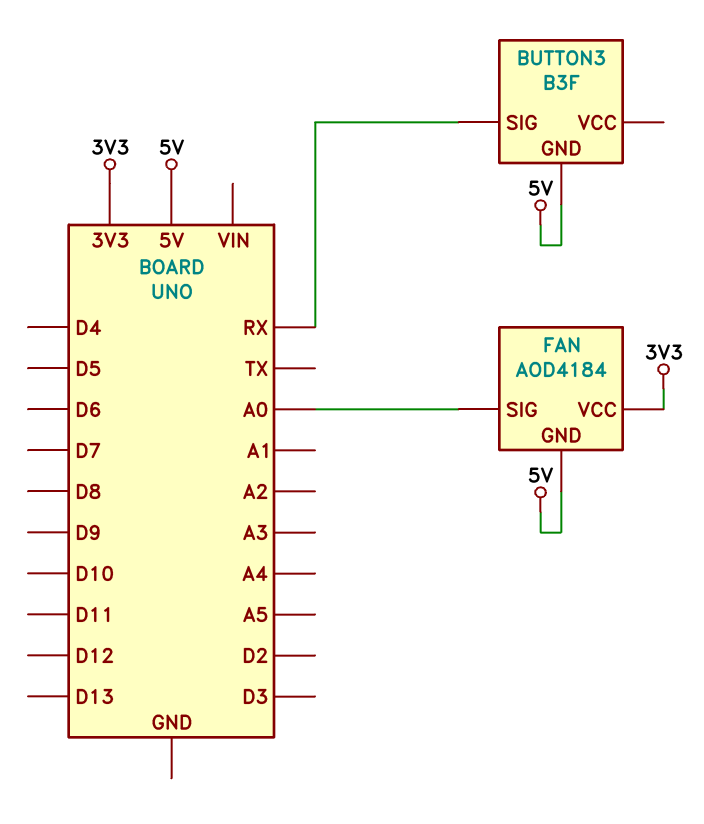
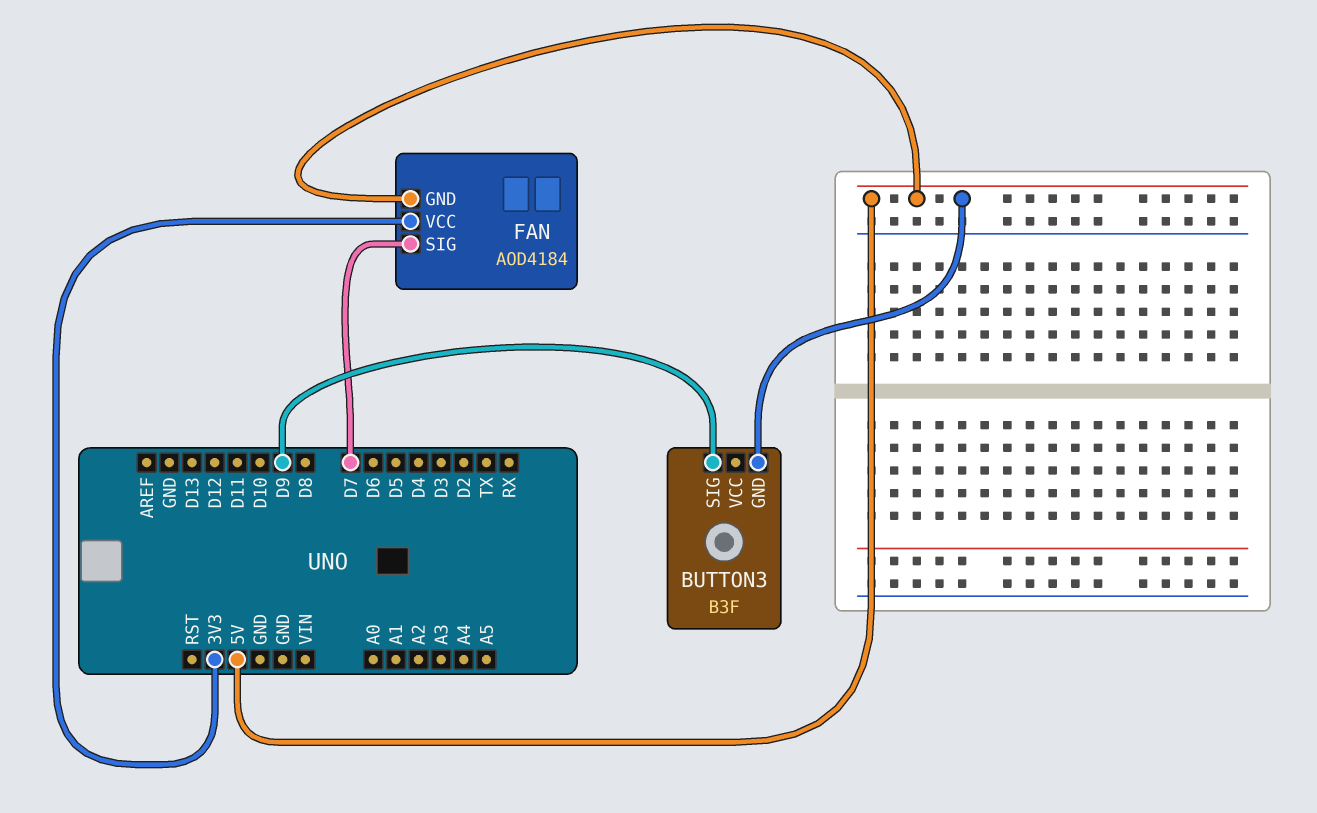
BUTTON3 pin SIG: RX -> D9
FAN pin SIG: A0 -> D7

